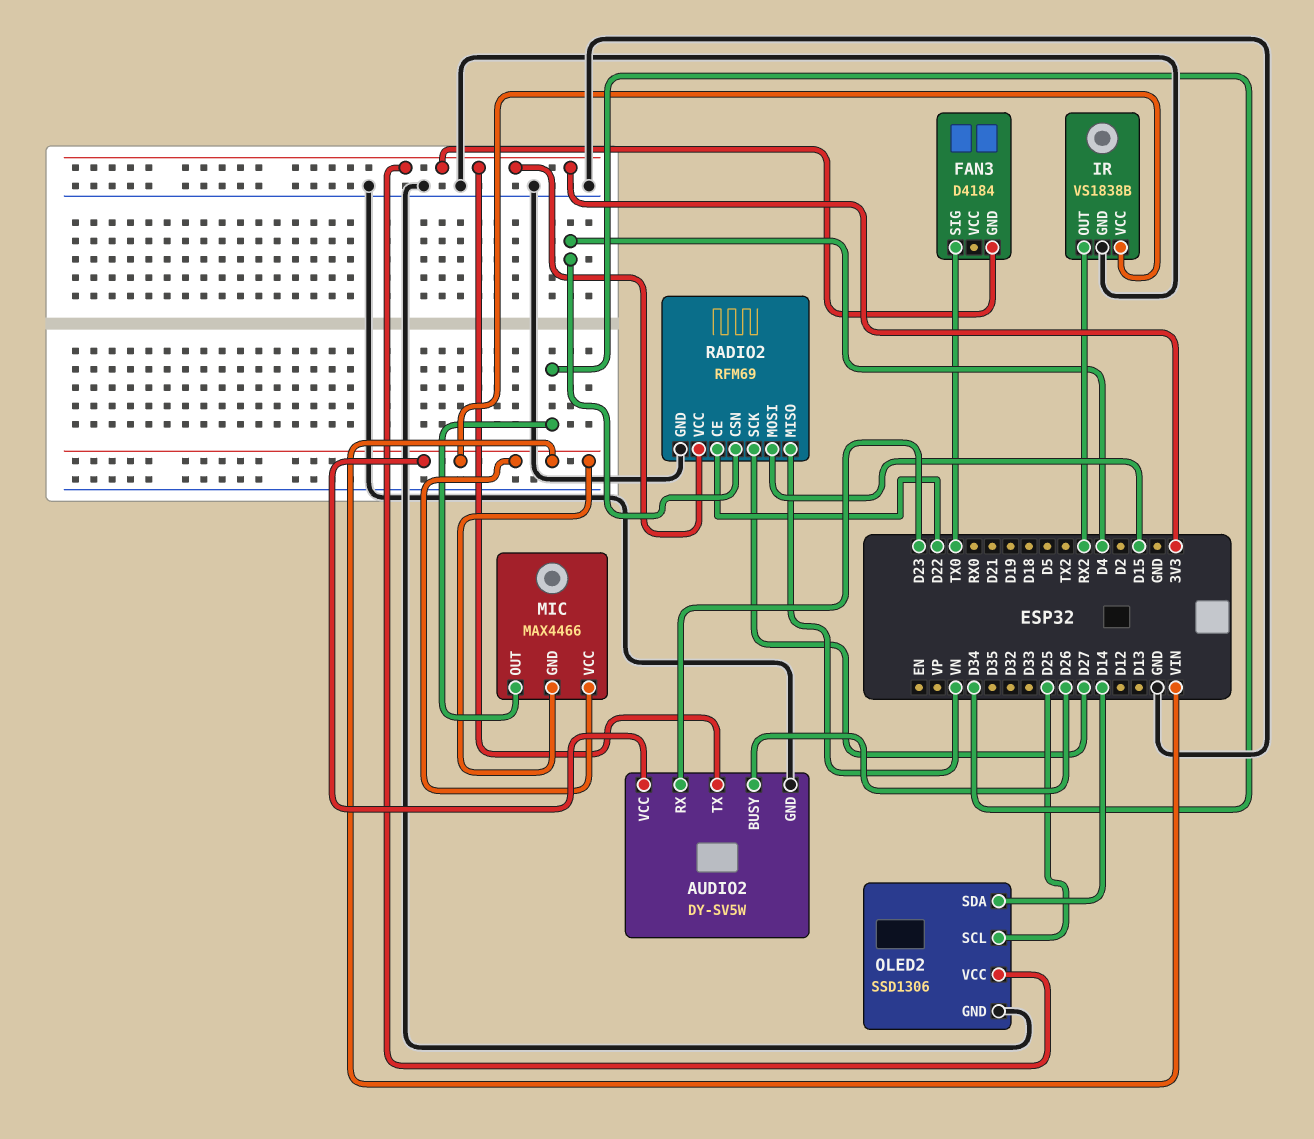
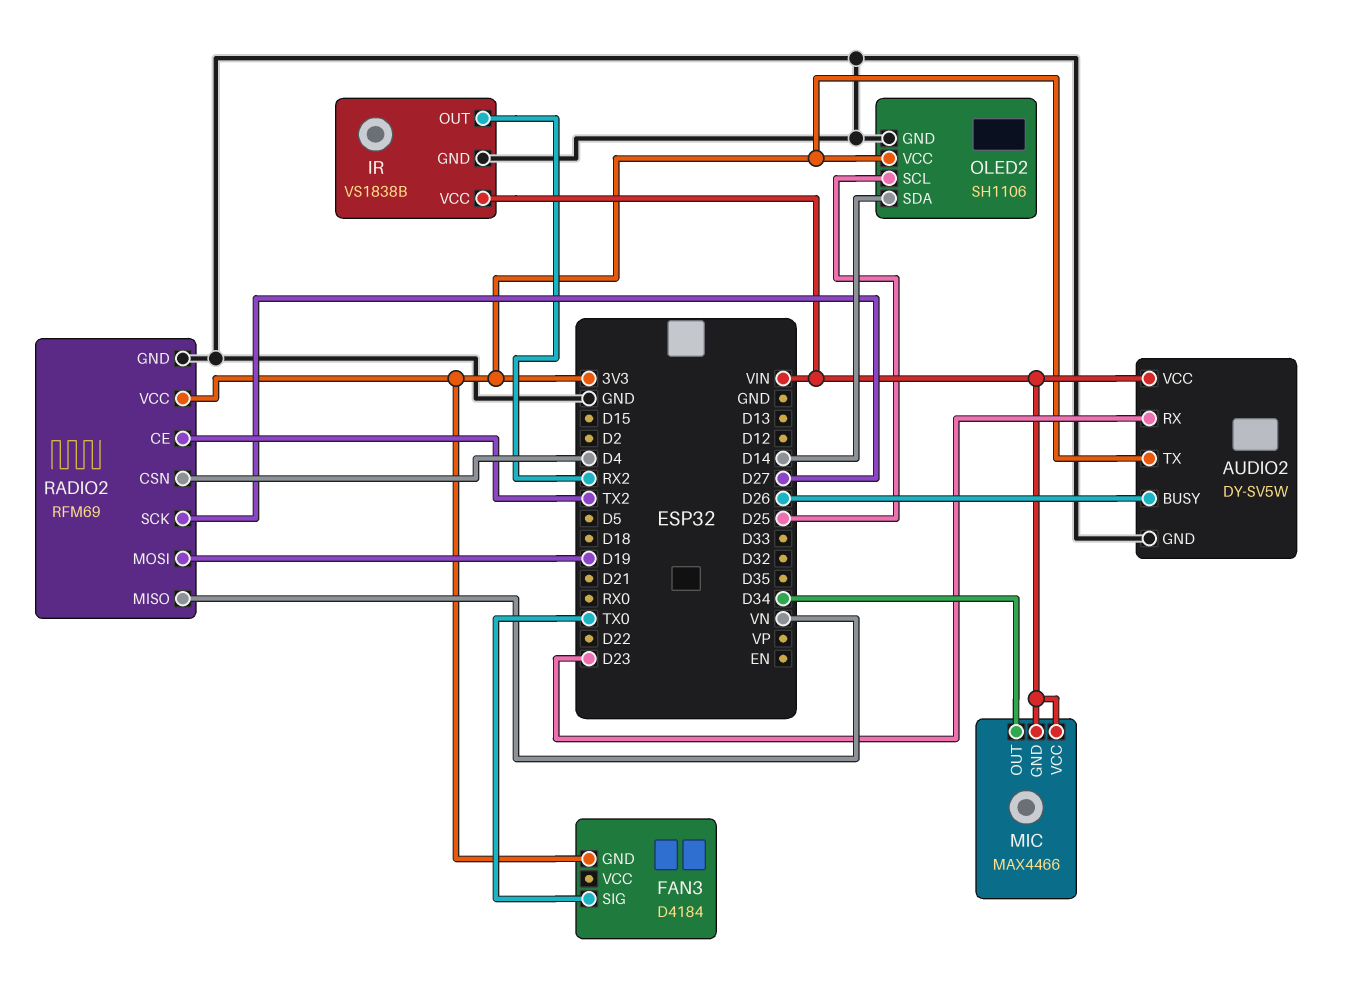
OLED2: SSD1306 -> SH1106
RADIO2 pin CE: D22 -> TX2
RADIO2 pin MOSI: D15 -> D19

